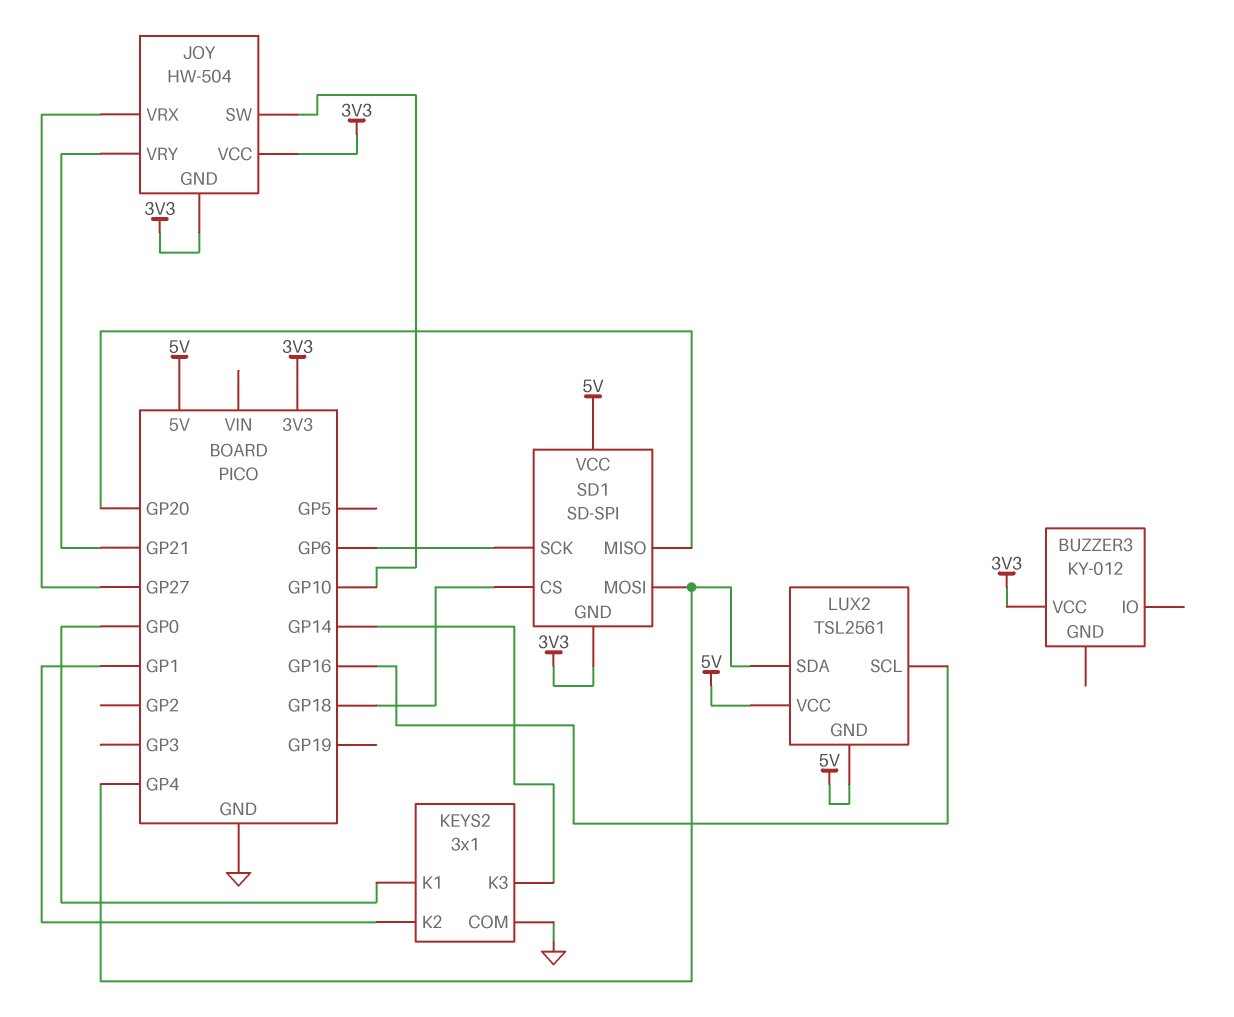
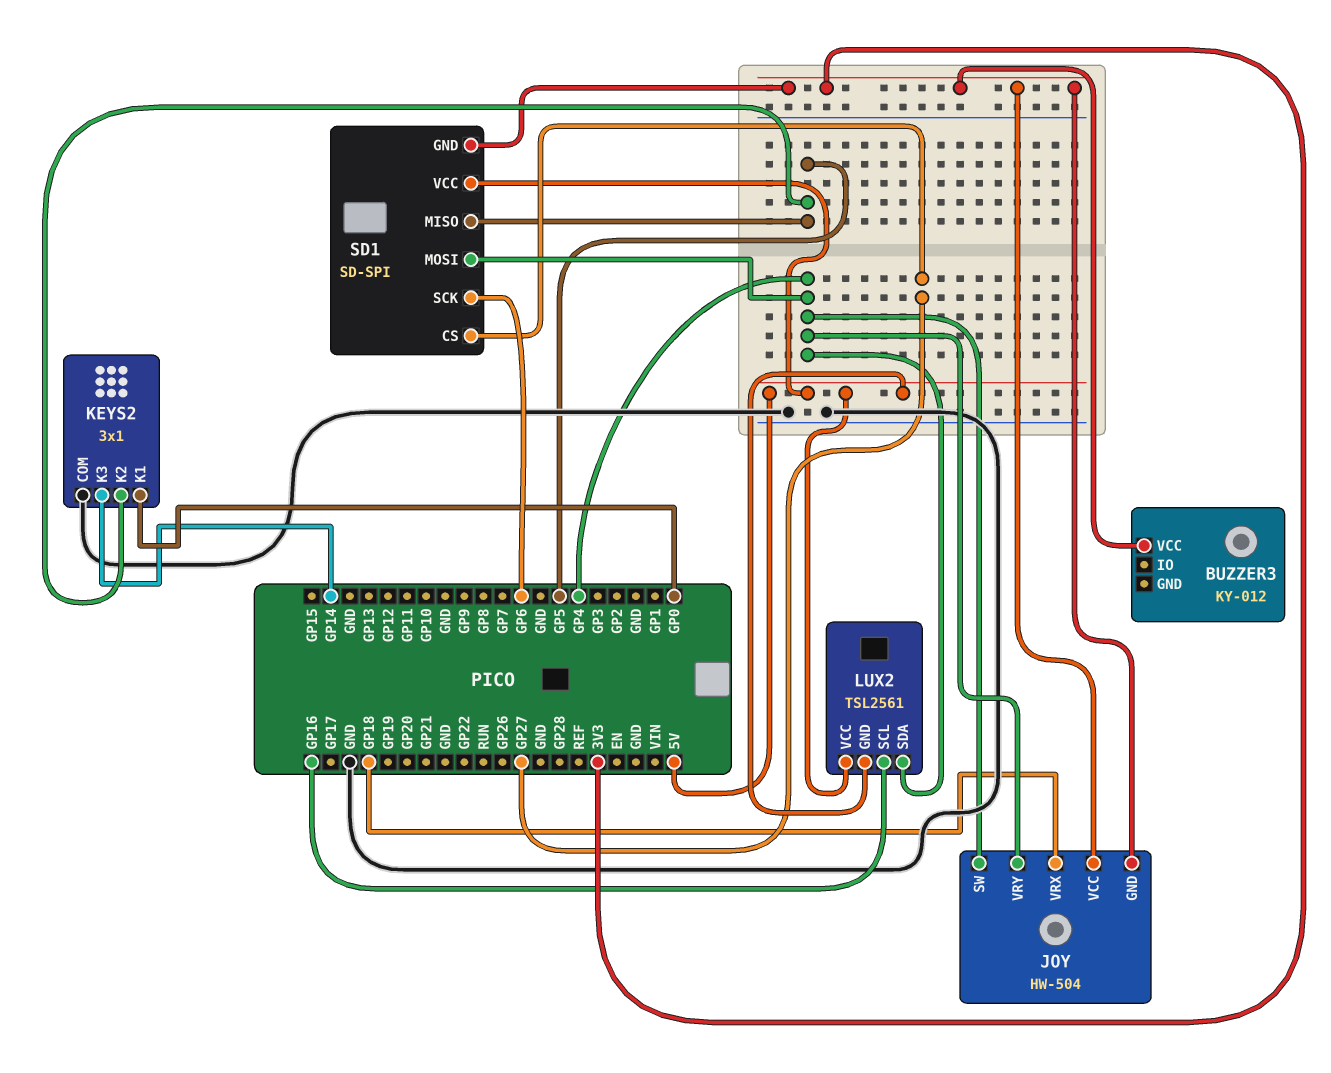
JOY pin SW: GP10 -> GP4
JOY pin VRX: GP27 -> GP18
JOY pin VRY: GP21 -> GP4
KEYS2 pin K2: GP1 -> GP5
SD1 pin CS: GP18 -> GP27
SD1 pin MISO: GP20 -> GP5

